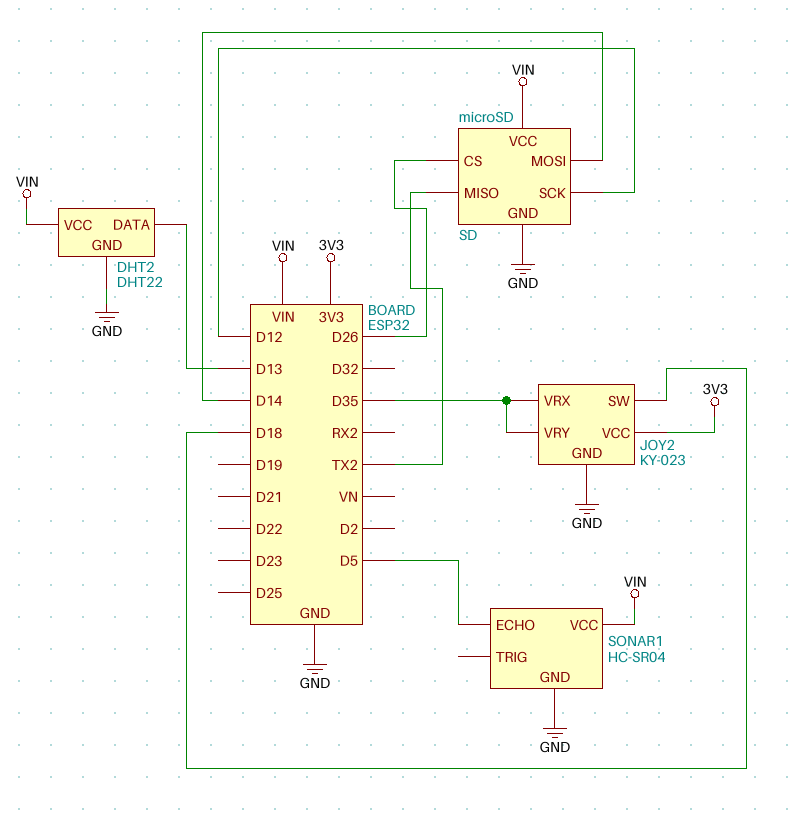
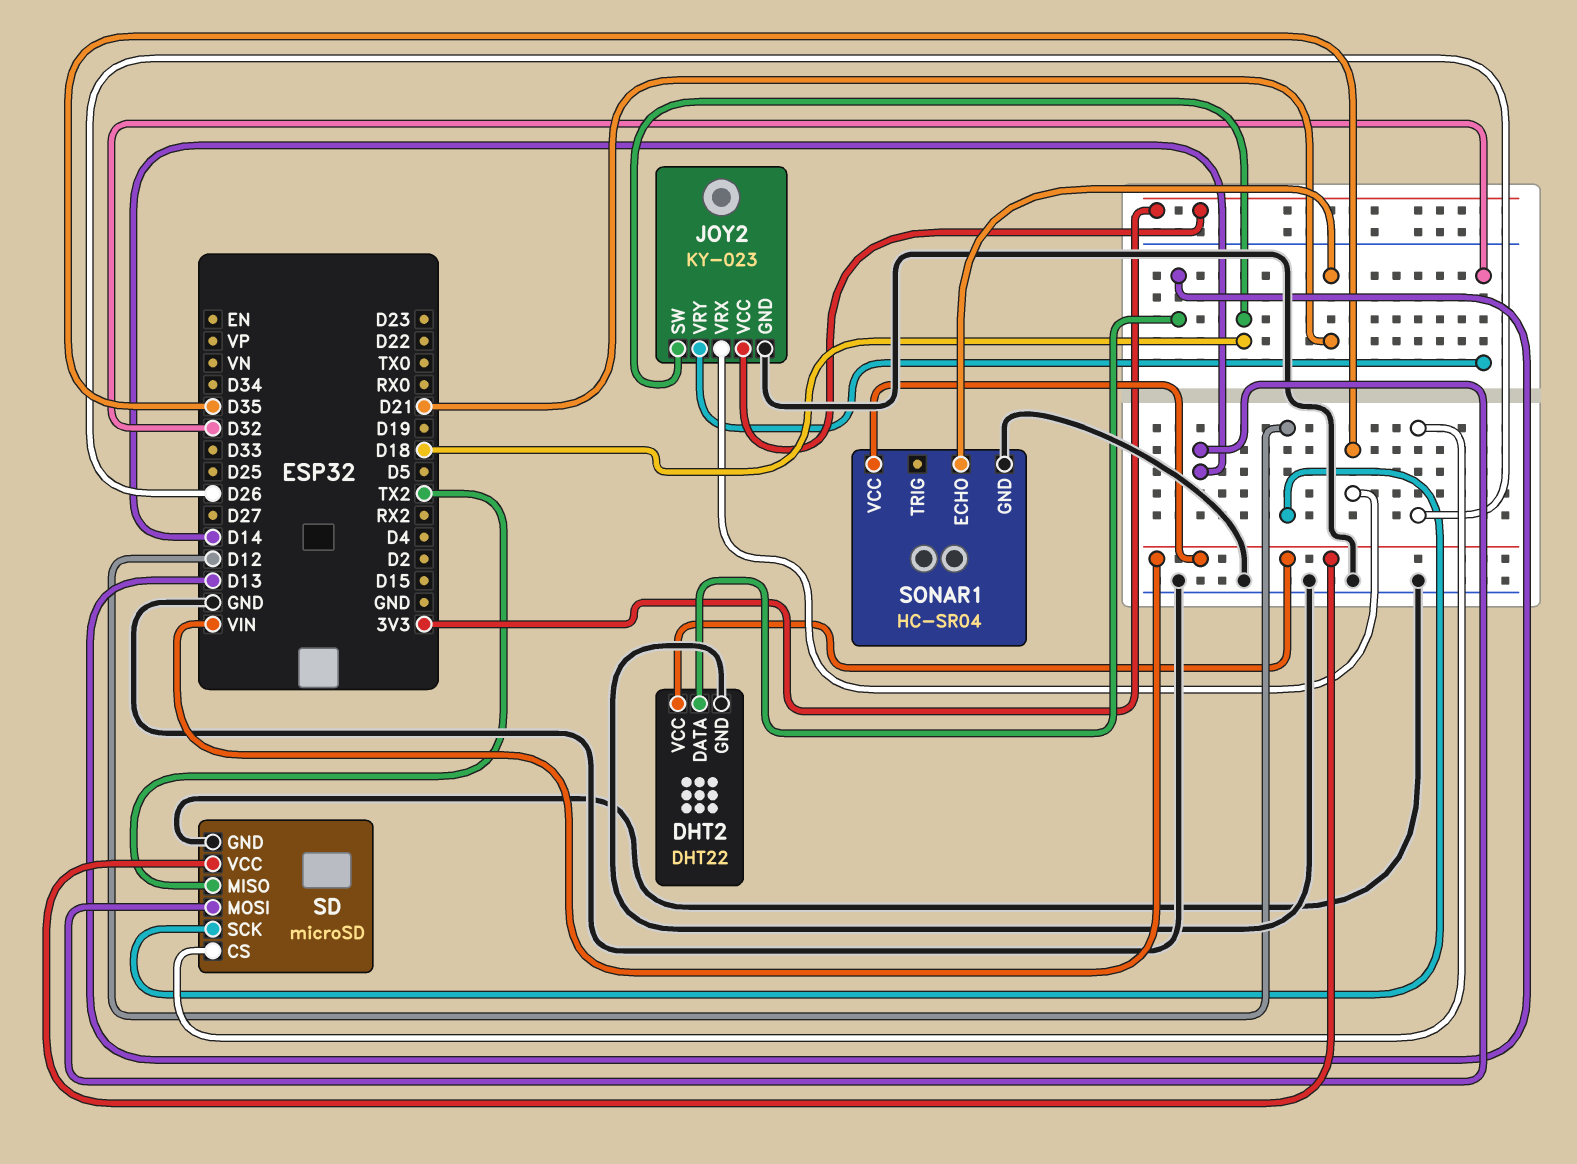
JOY2 pin VRY: D35 -> D32
SONAR1 pin ECHO: D5 -> D21

